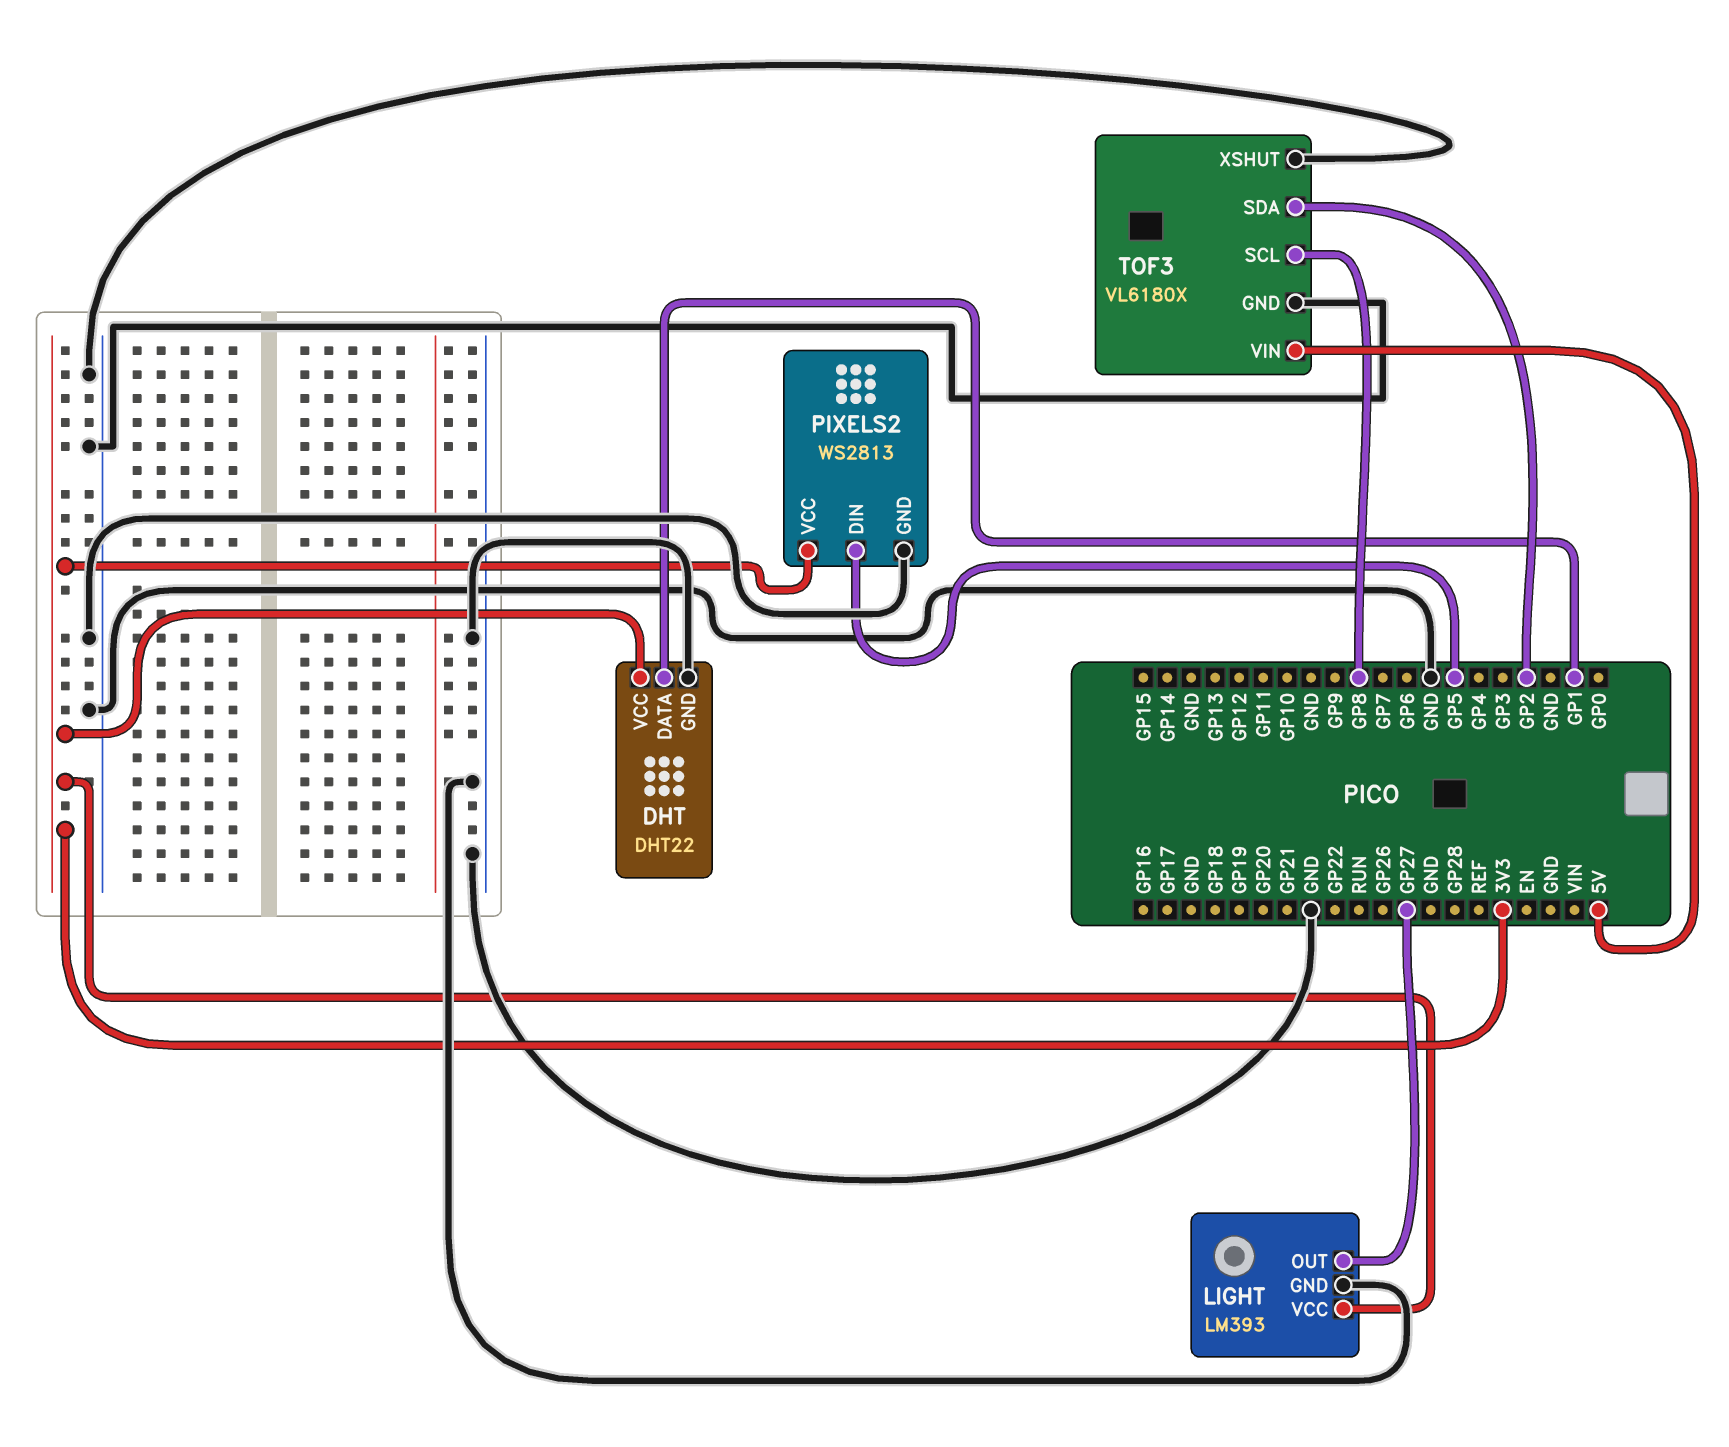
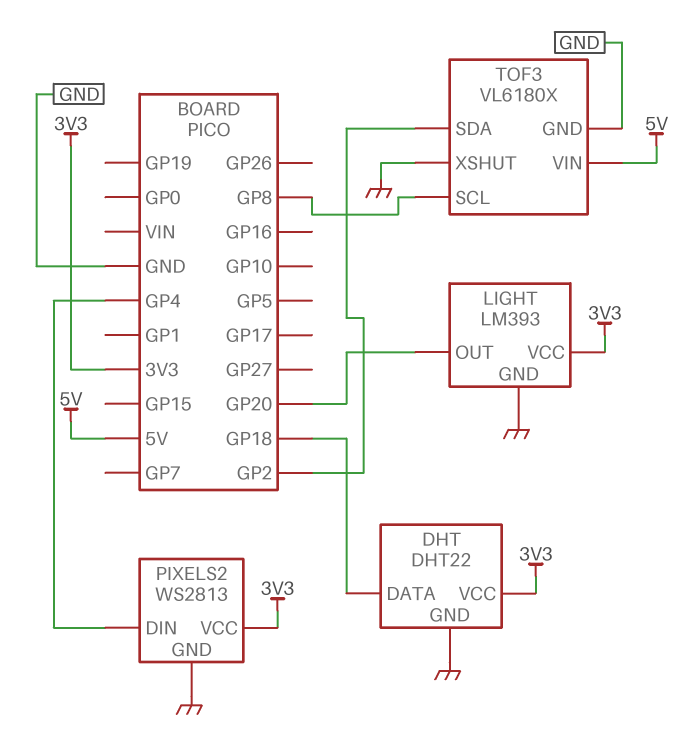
DHT pin DATA: GP1 -> GP18
LIGHT pin OUT: GP27 -> GP20
PIXELS2 pin DIN: GP5 -> GP4

